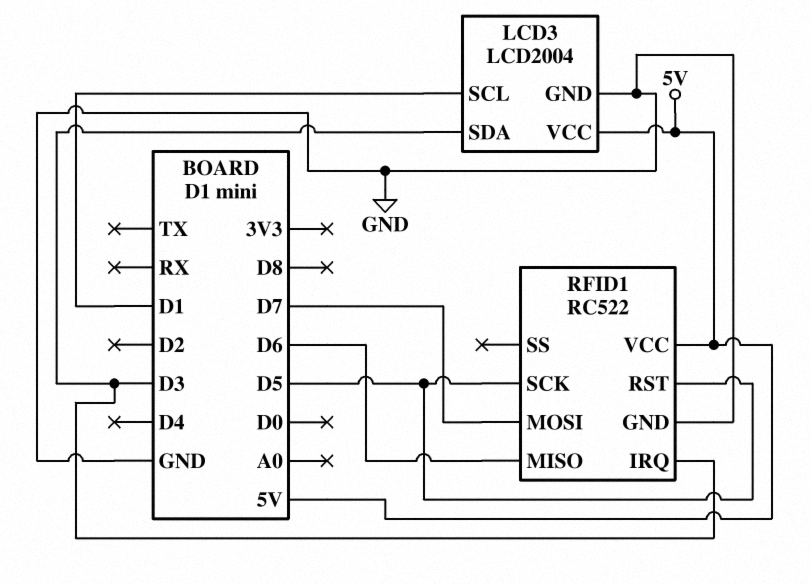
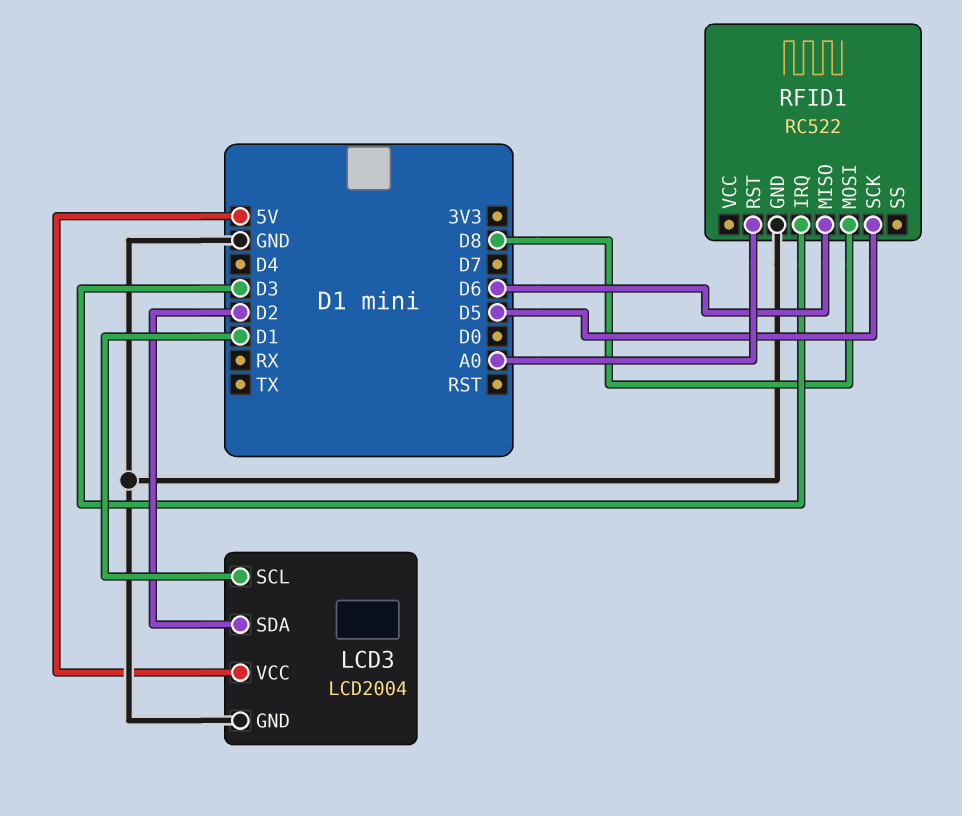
LCD3 pin SDA: D3 -> D2
RFID1 pin MOSI: D7 -> D8
RFID1 pin RST: D5 -> A0
RFID1 pin VCC: 5V -> none

